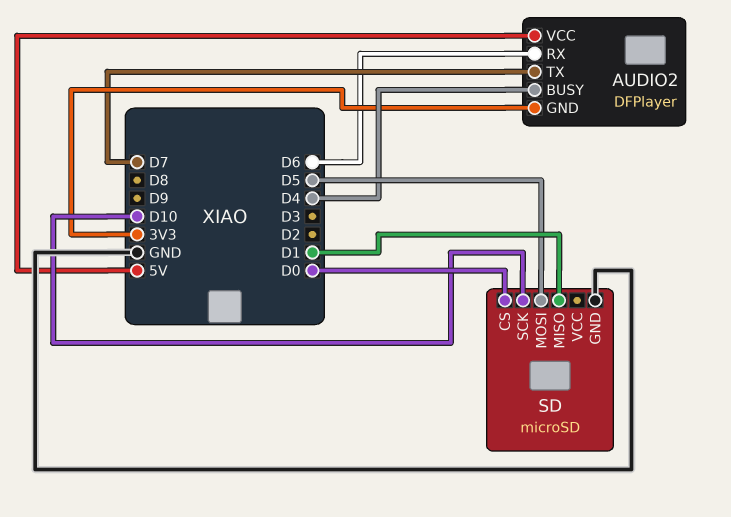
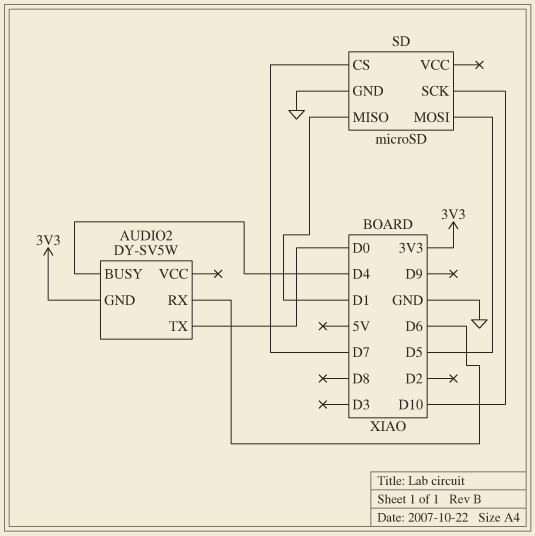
AUDIO2: DFPlayer -> DY-SV5W
AUDIO2 pin TX: D7 -> D0
AUDIO2 pin VCC: 5V -> none
SD pin CS: D0 -> D7

